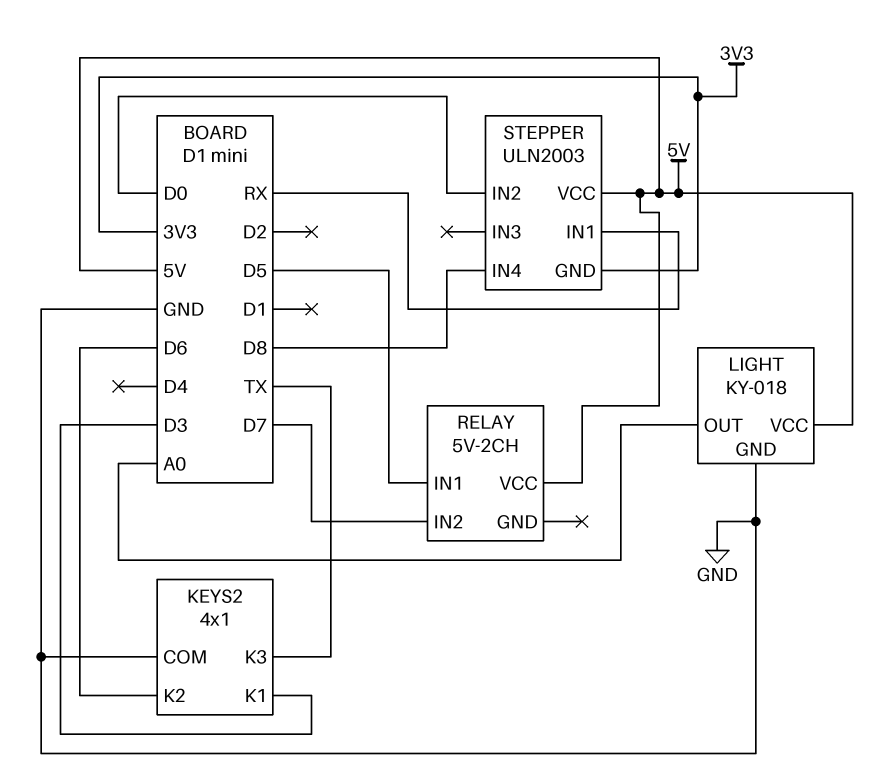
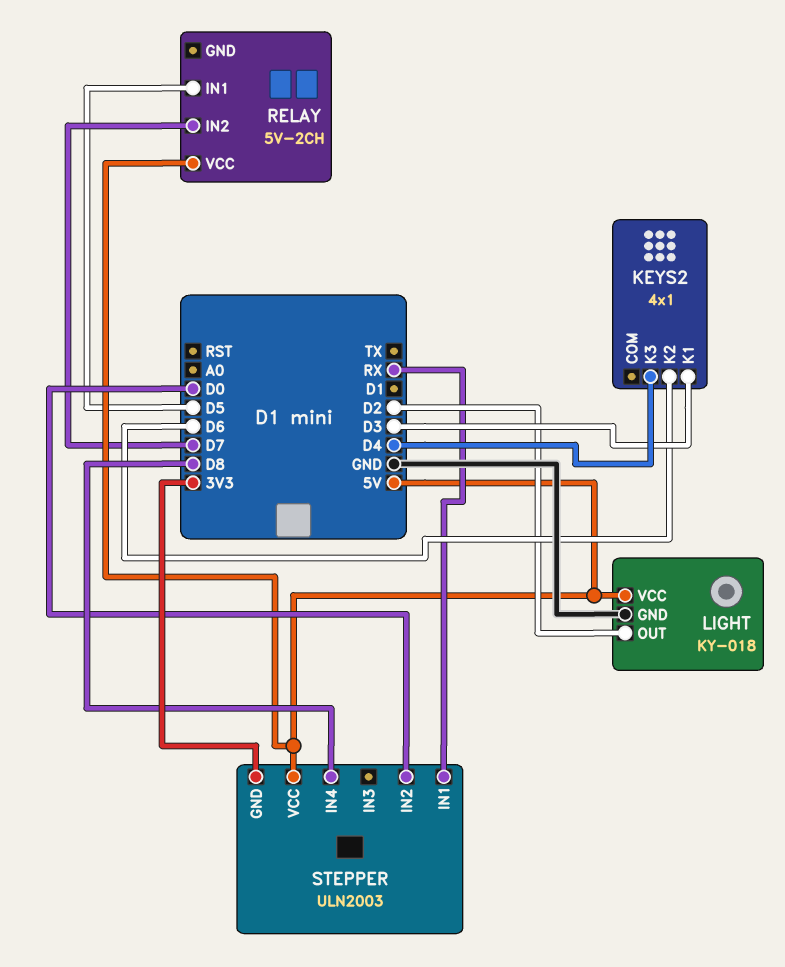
KEYS2 pin COM: GND -> none
KEYS2 pin K3: TX -> D4
LIGHT pin OUT: A0 -> D2

